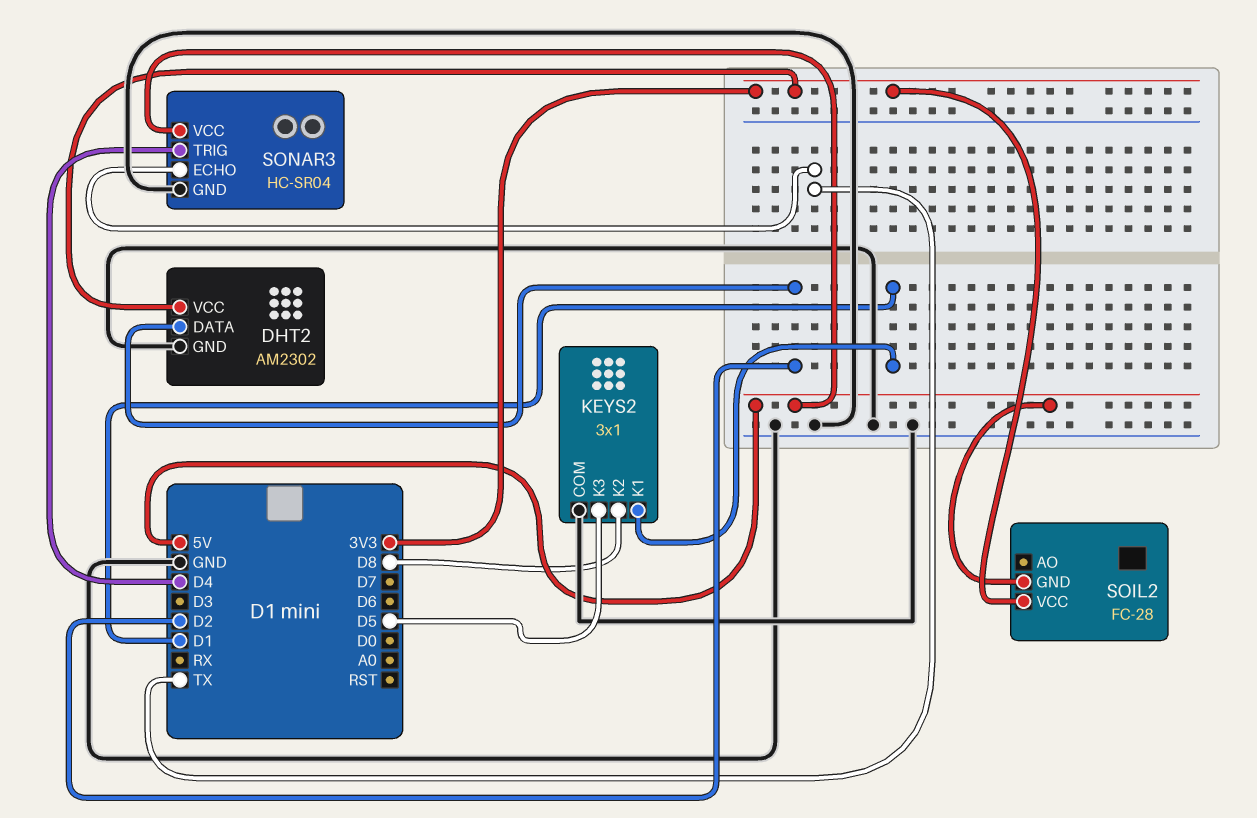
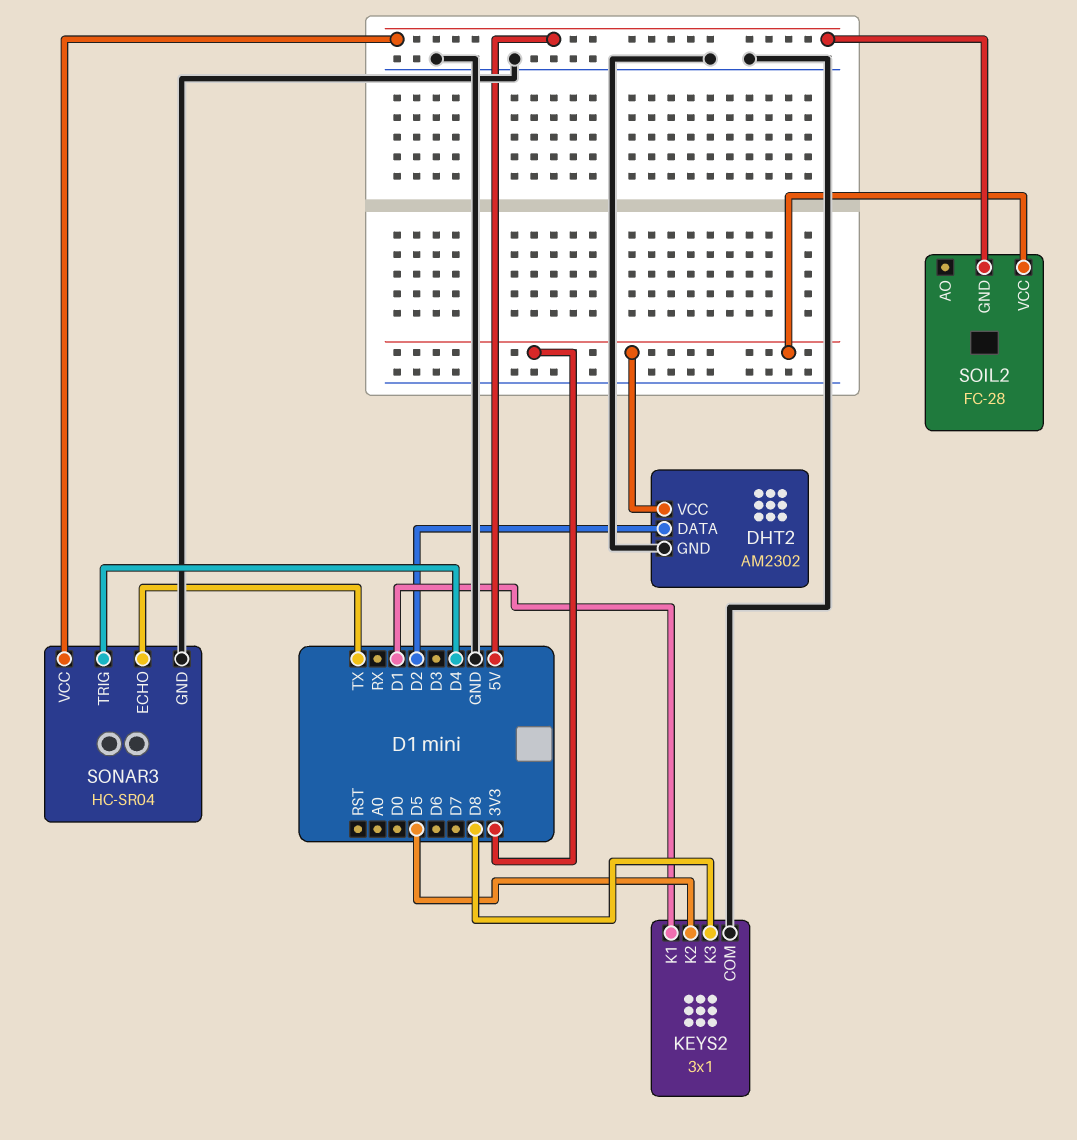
KEYS2 pin K2: D8 -> D5
KEYS2 pin K3: D5 -> D8

